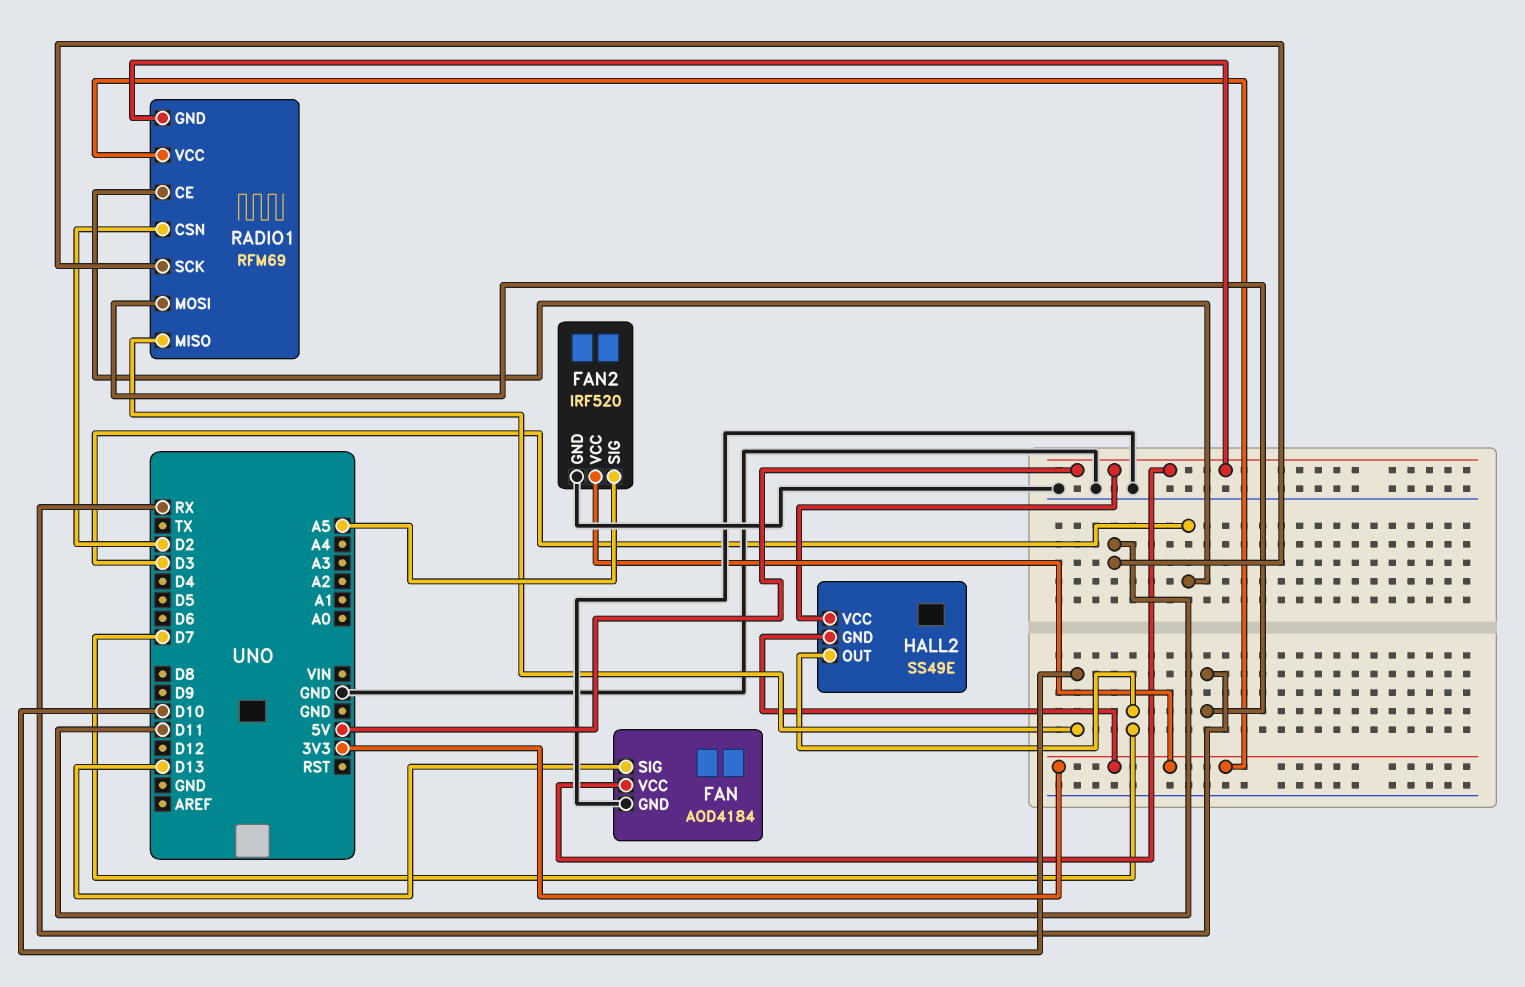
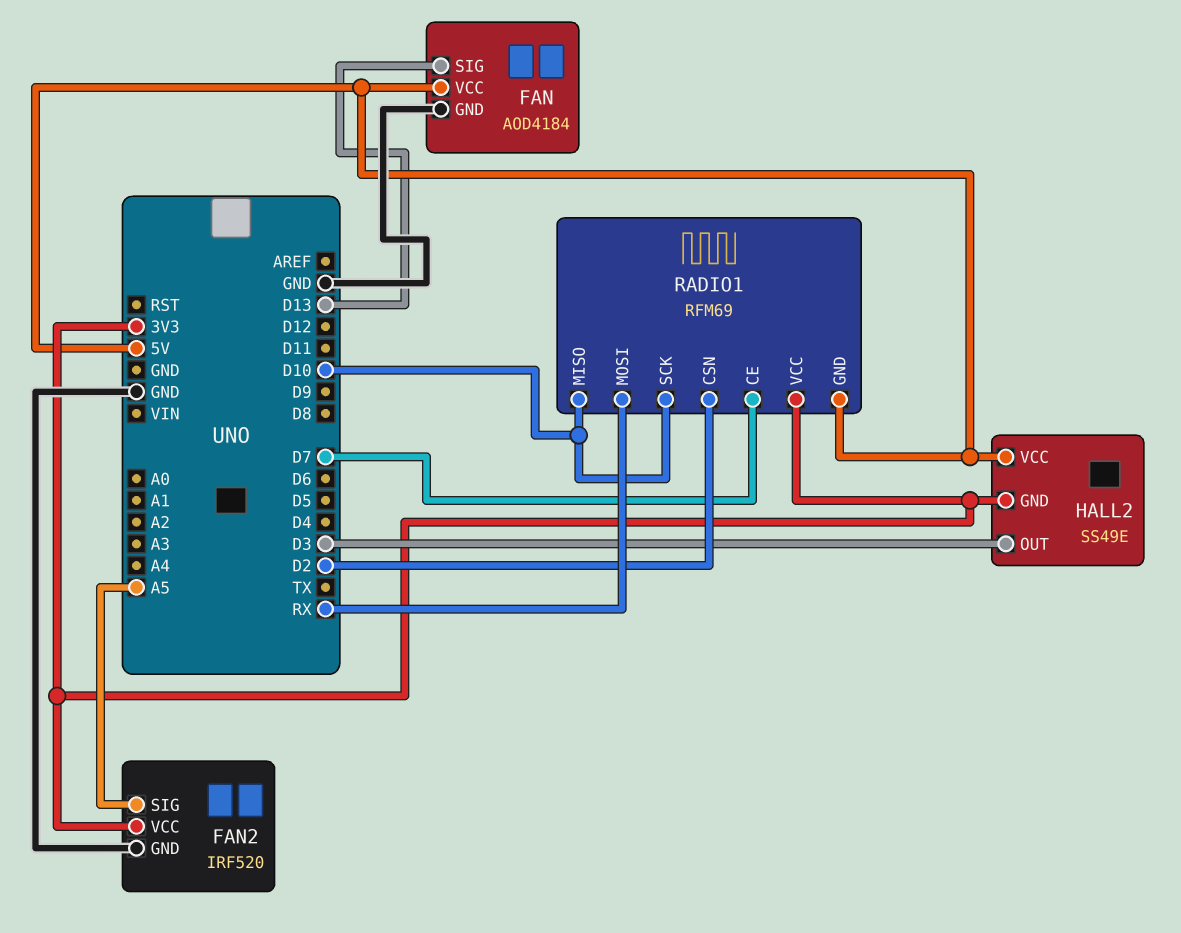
HALL2 pin OUT: D7 -> D3
RADIO1 pin CE: D3 -> D7
RADIO1 pin SCK: D11 -> D10

